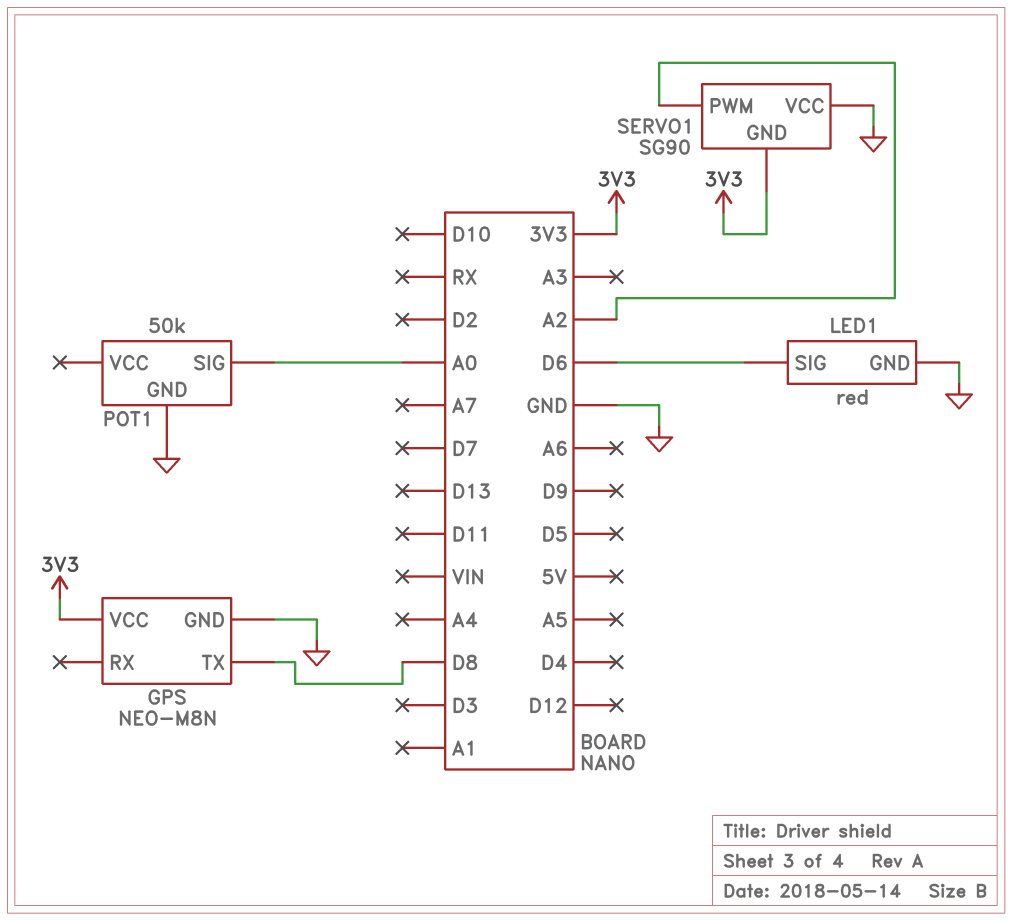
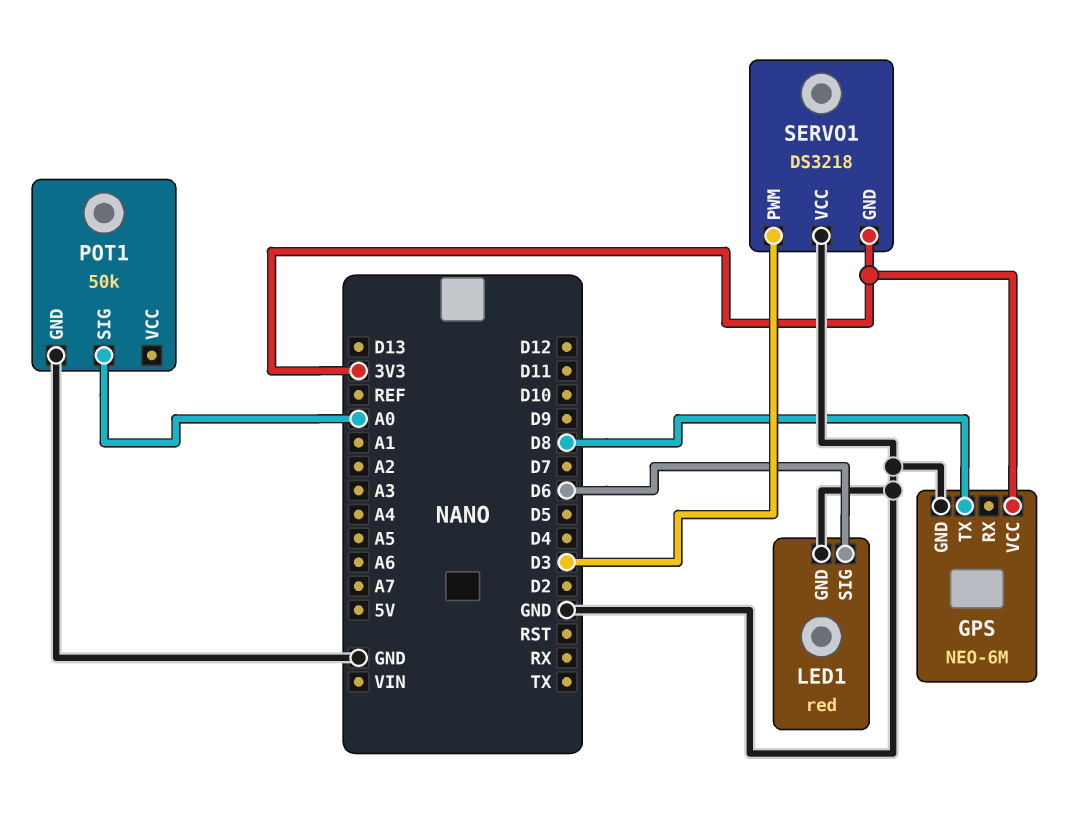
GPS: NEO-M8N -> NEO-6M
SERVO1: SG90 -> DS3218
SERVO1 pin PWM: A2 -> D3

